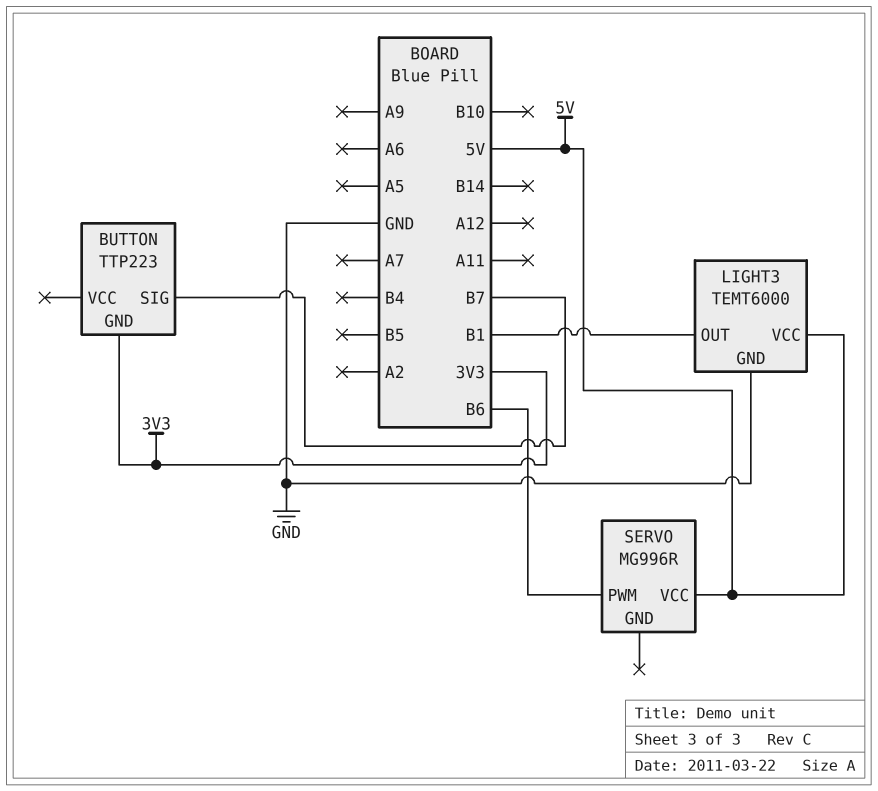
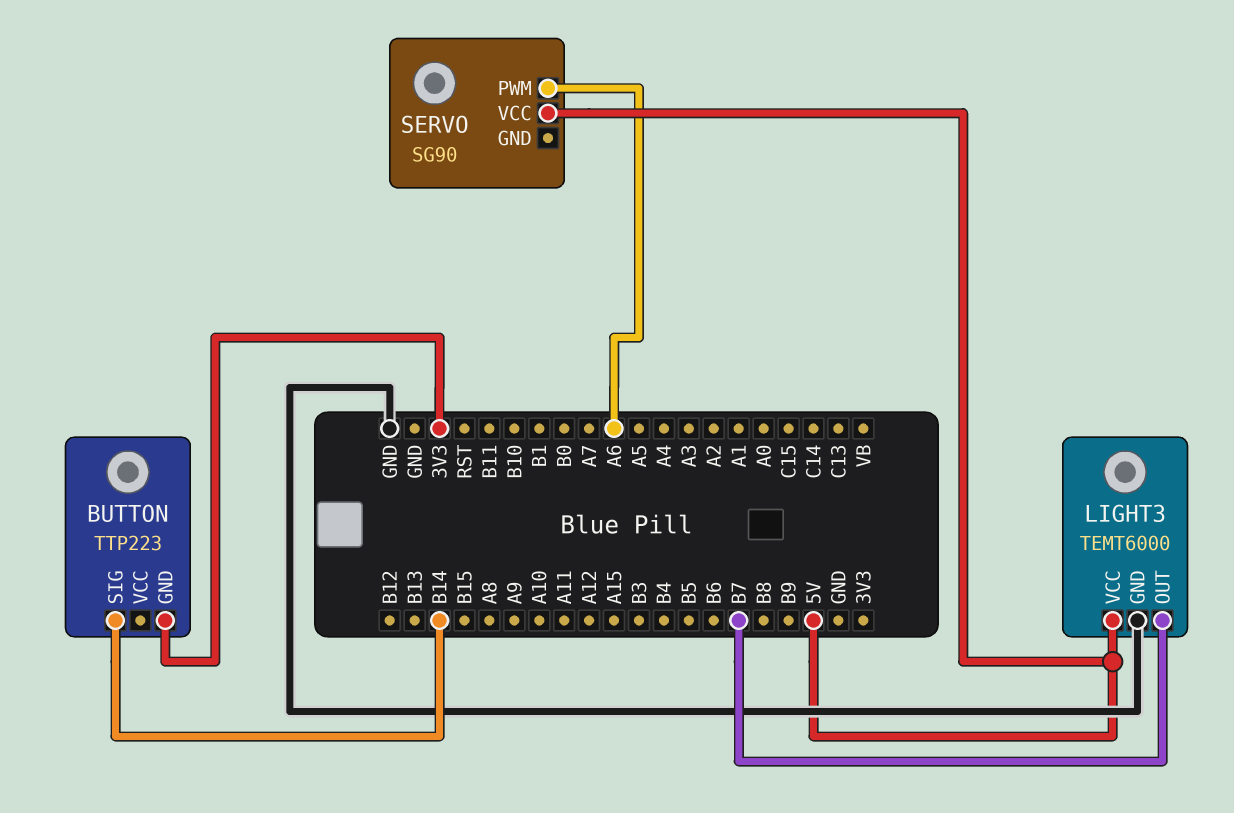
BUTTON pin SIG: B7 -> B14
LIGHT3 pin OUT: B1 -> B7
SERVO: MG996R -> SG90
SERVO pin PWM: B6 -> A6

